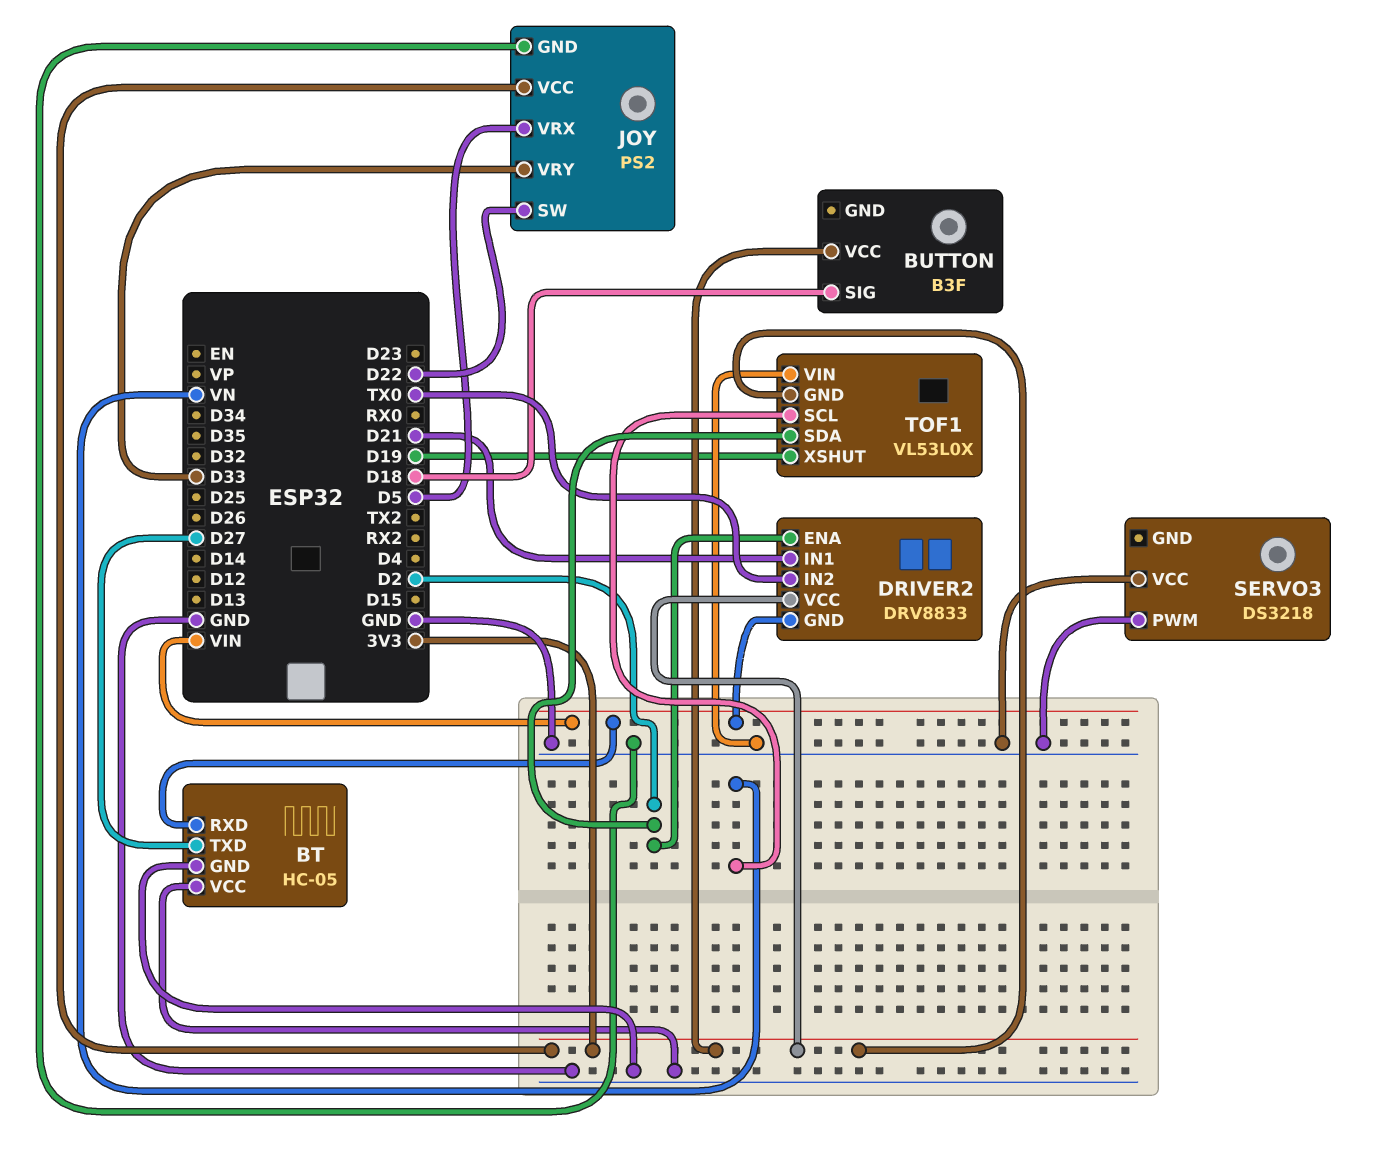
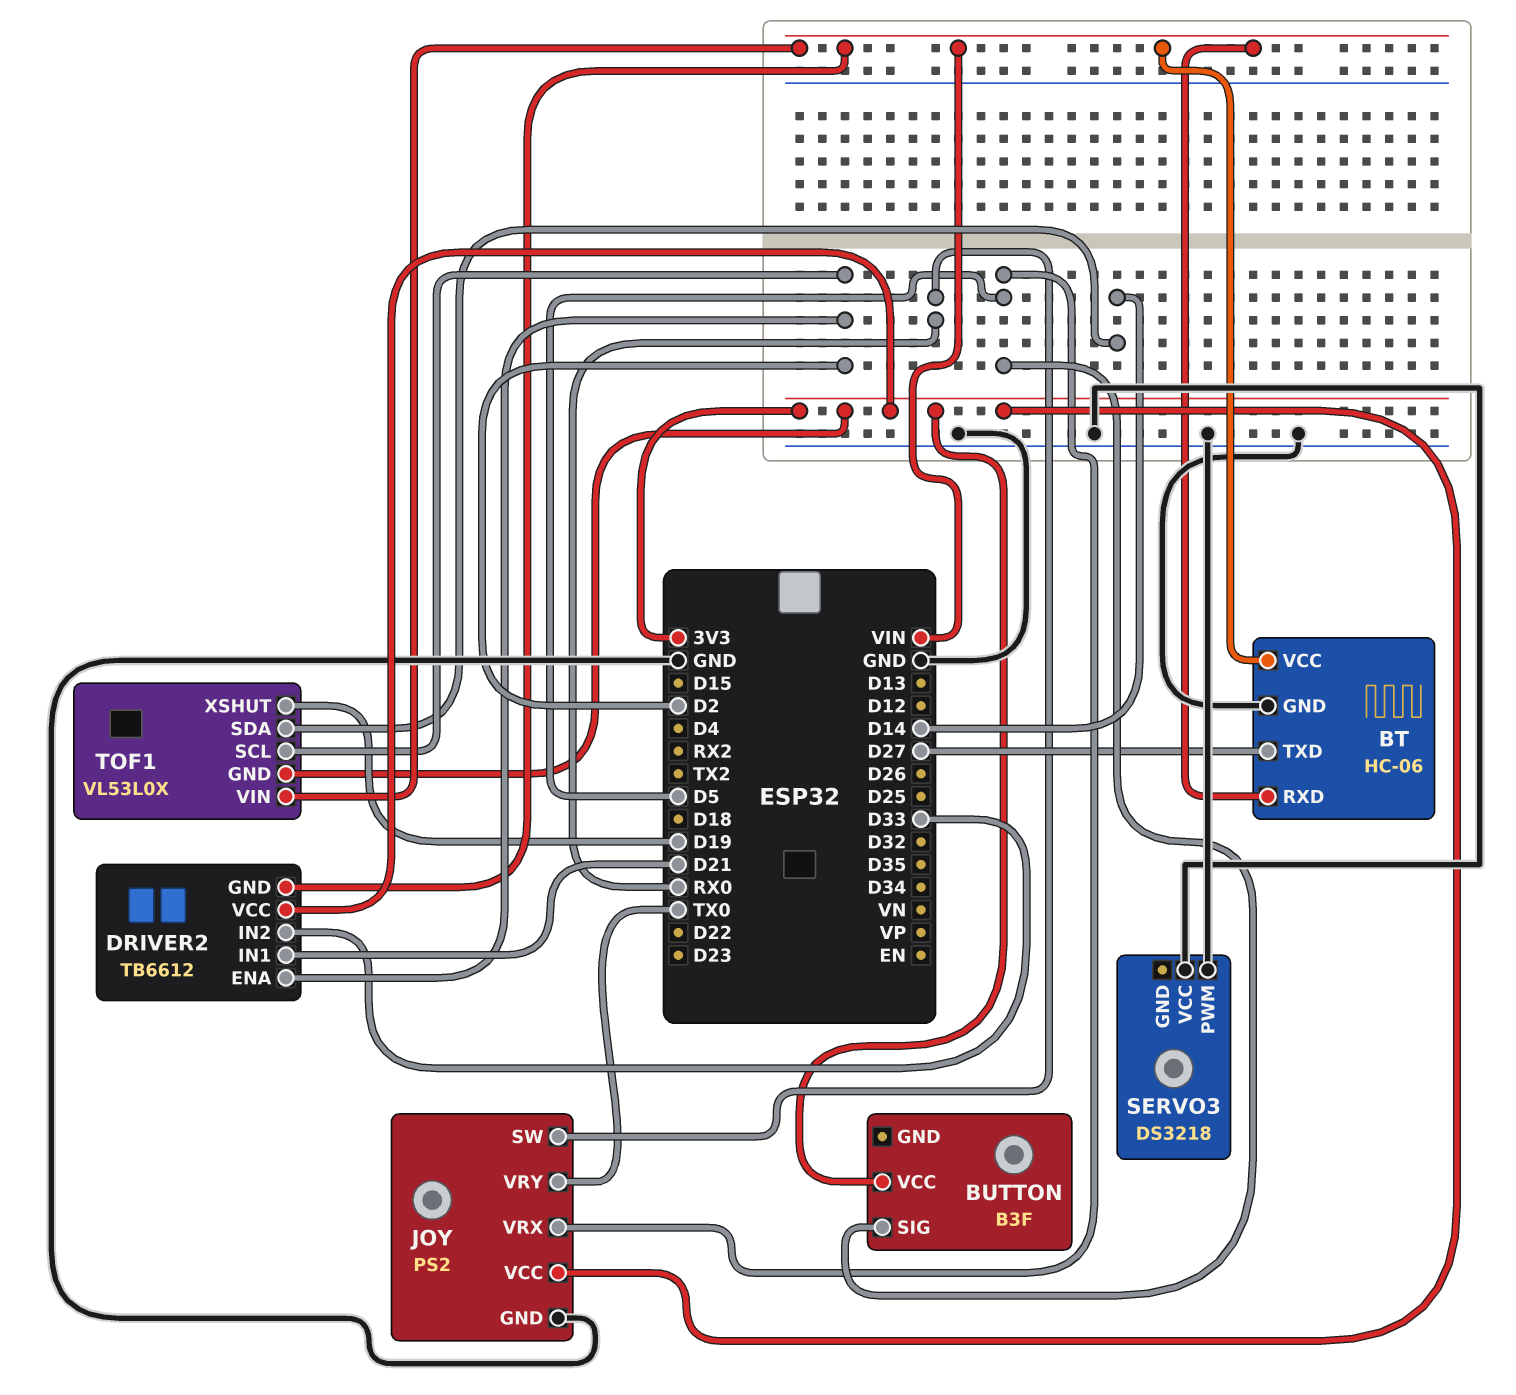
BT: HC-05 -> HC-06
BT pin VCC: GND -> VIN
BUTTON pin SIG: D18 -> D5
DRIVER2: DRV8833 -> TB6612
DRIVER2 pin IN2: TX0 -> D33
JOY pin SW: D22 -> RX0
JOY pin VRY: D33 -> TX0
TOF1 pin SCL: VN -> D2
TOF1 pin SDA: D2 -> D14
TOF1 pin VIN: GND -> VIN

